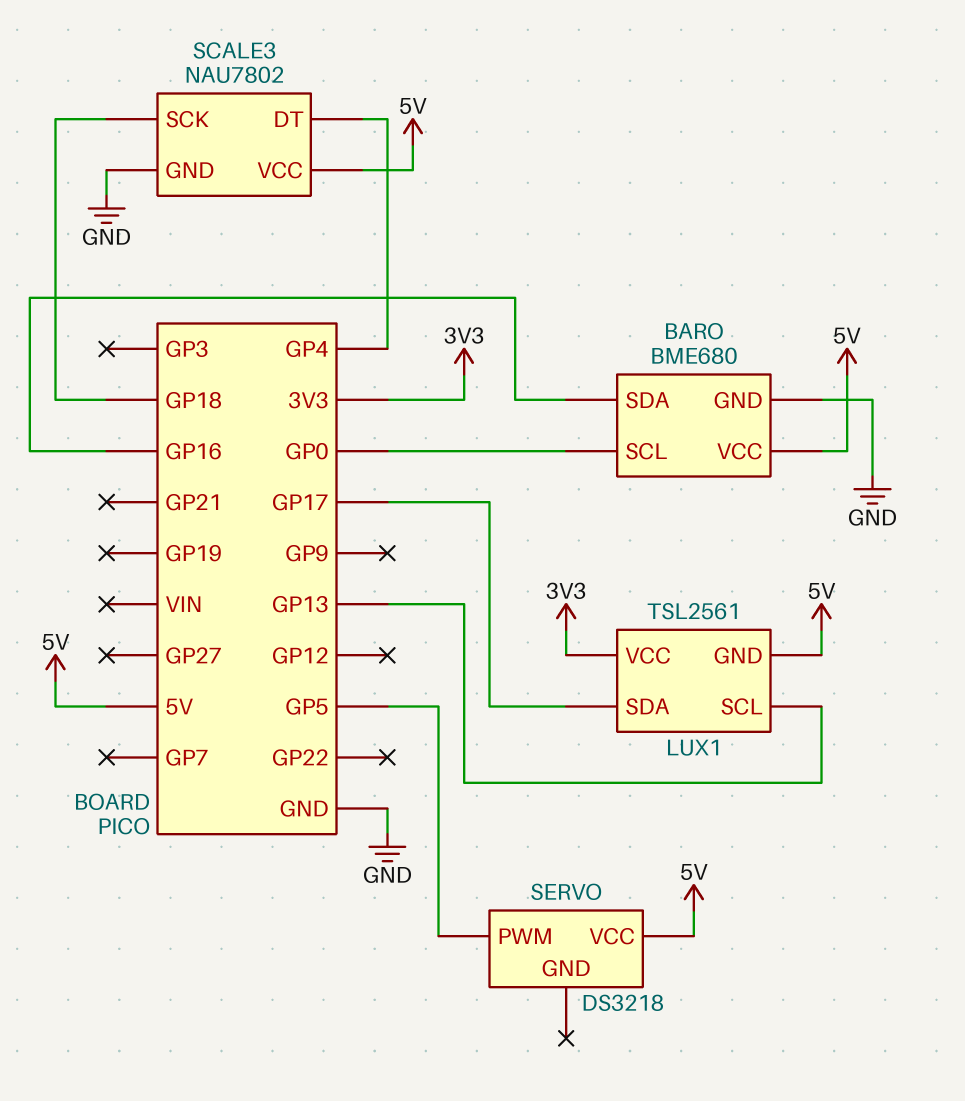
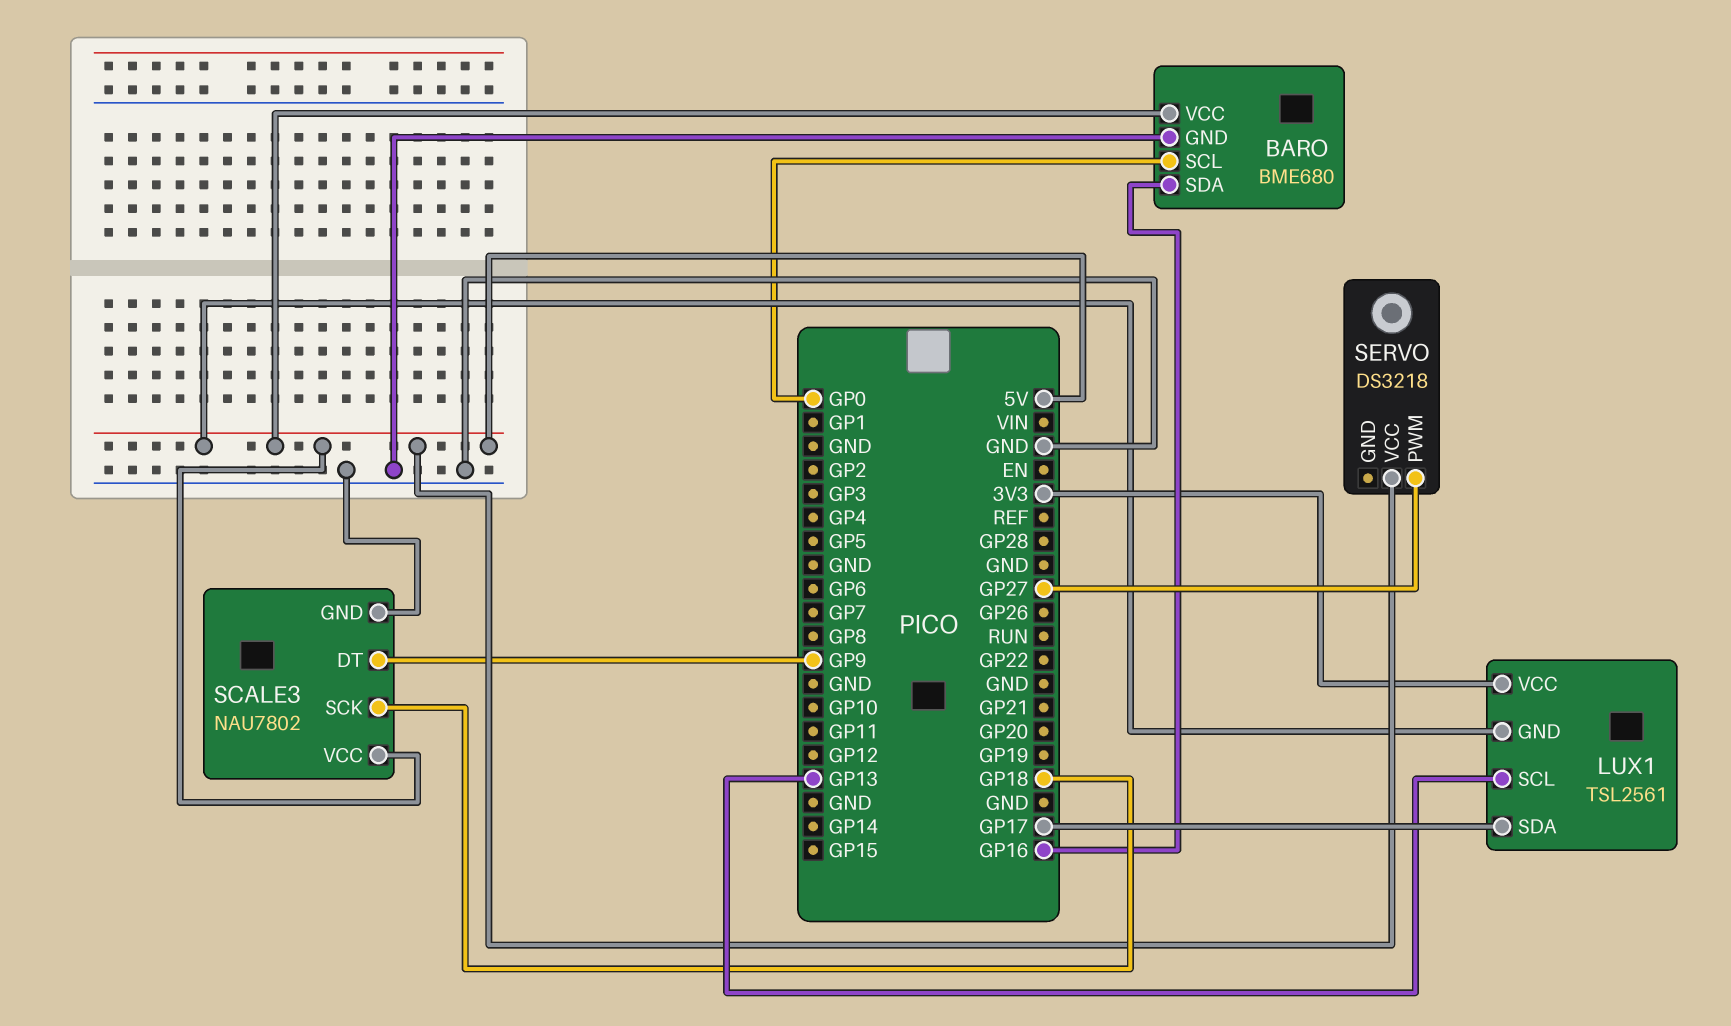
SCALE3 pin DT: GP4 -> GP9
SERVO pin PWM: GP5 -> GP27

